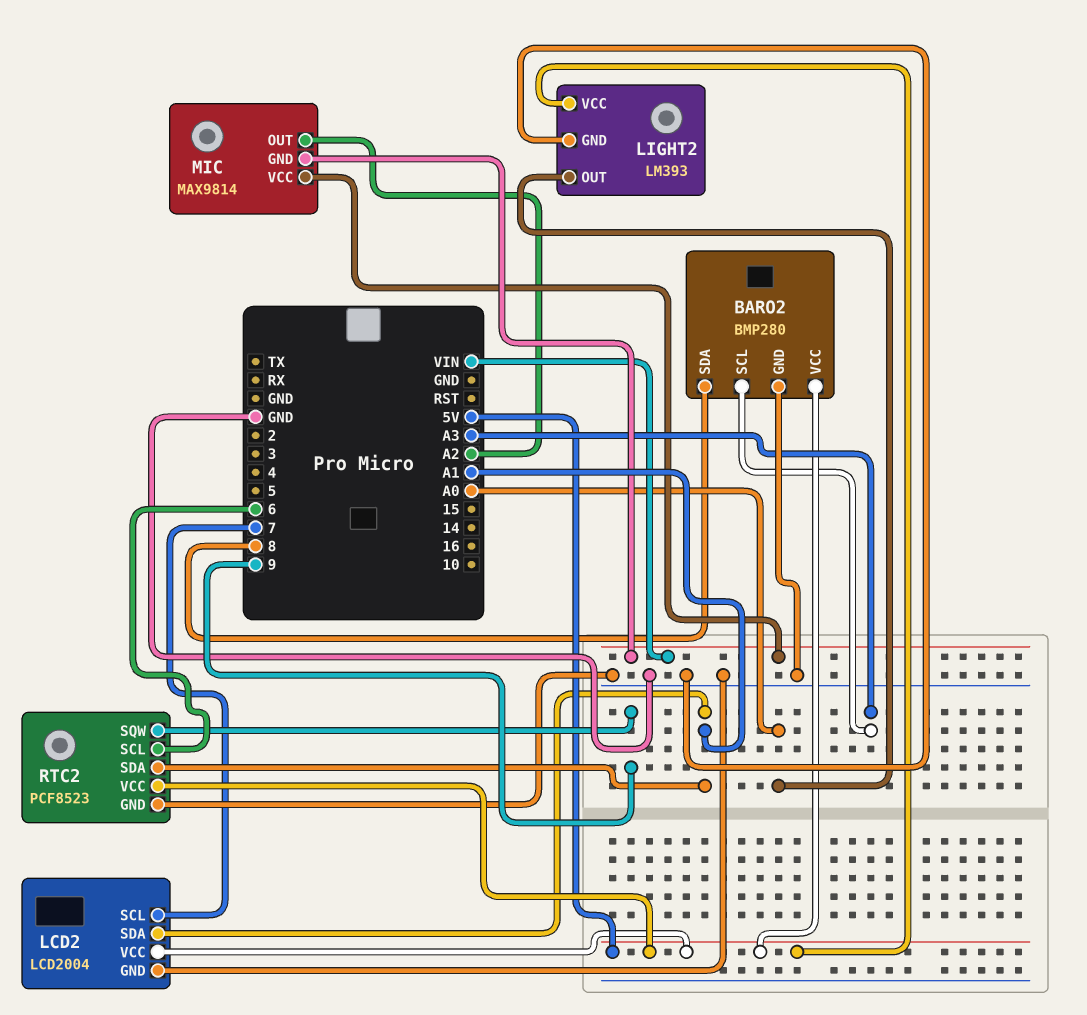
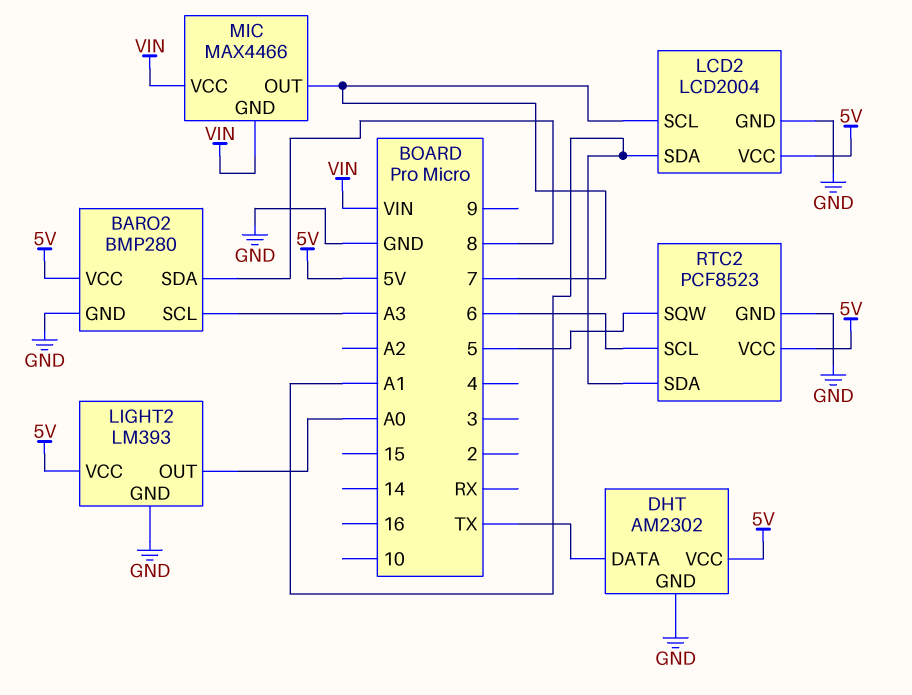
DHT: none -> AM2302
DHT pin DATA: none -> TX
DHT pin GND: none -> GND
DHT pin VCC: none -> 5V
MIC: MAX9814 -> MAX4466
MIC pin OUT: A2 -> 7
RTC2 pin SQW: 9 -> 5

